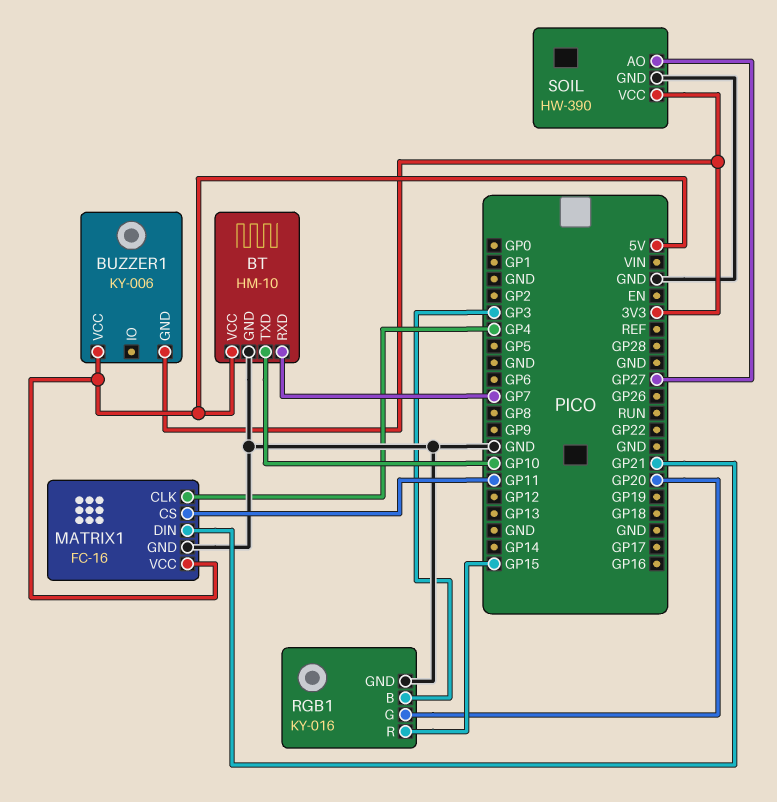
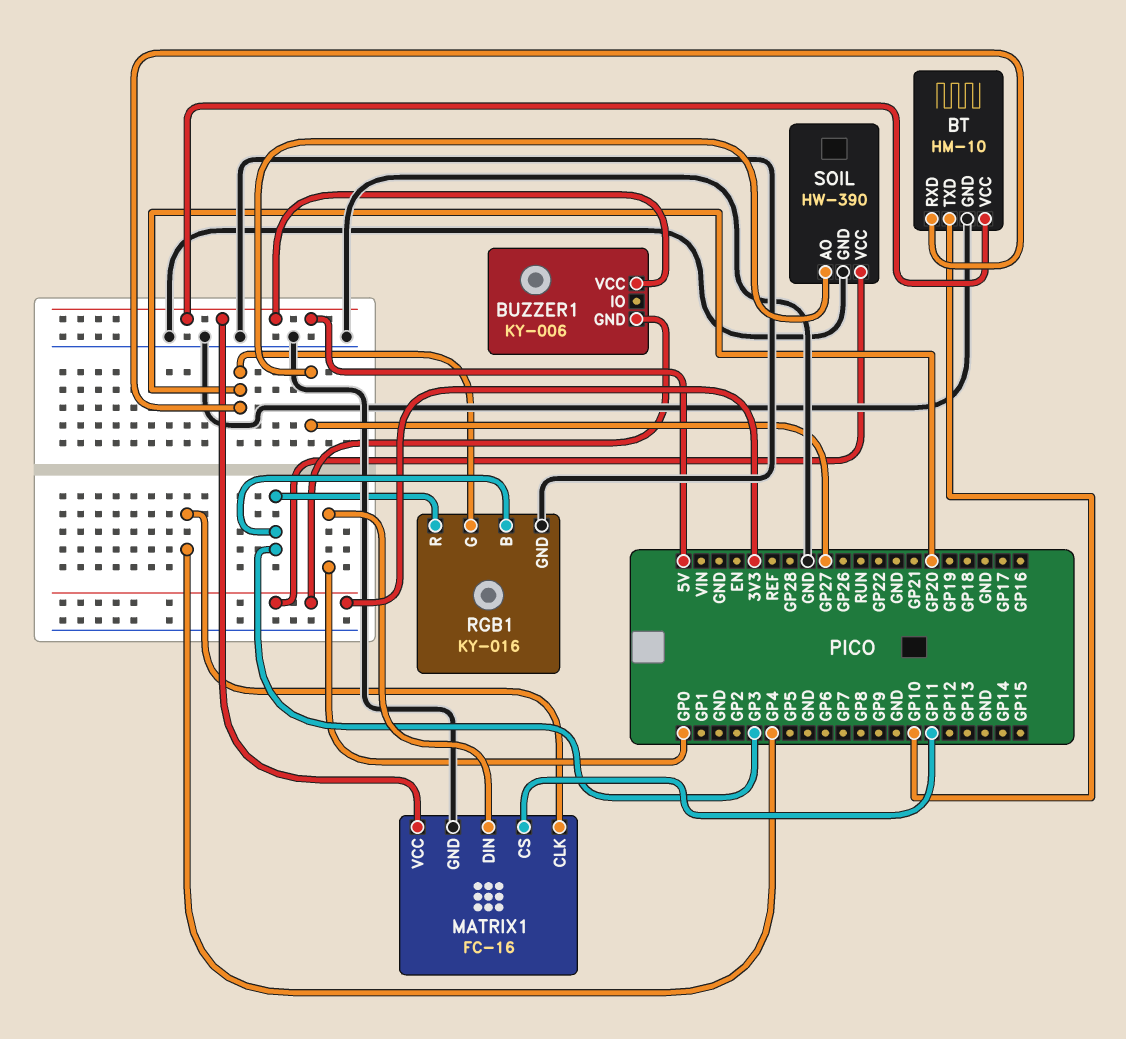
BT pin RXD: GP7 -> GP20
MATRIX1 pin DIN: GP21 -> GP0
RGB1 pin R: GP15 -> GP3

